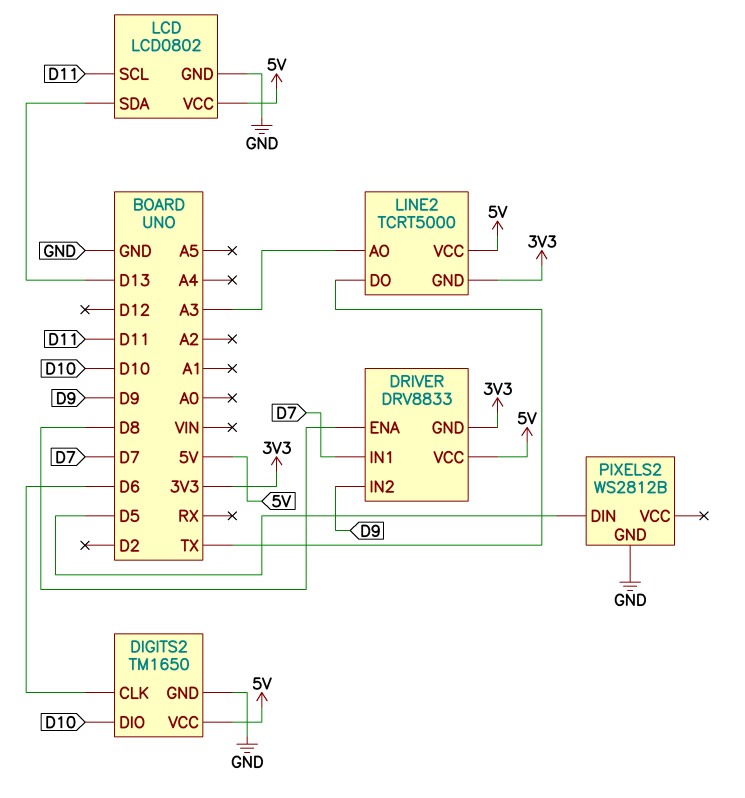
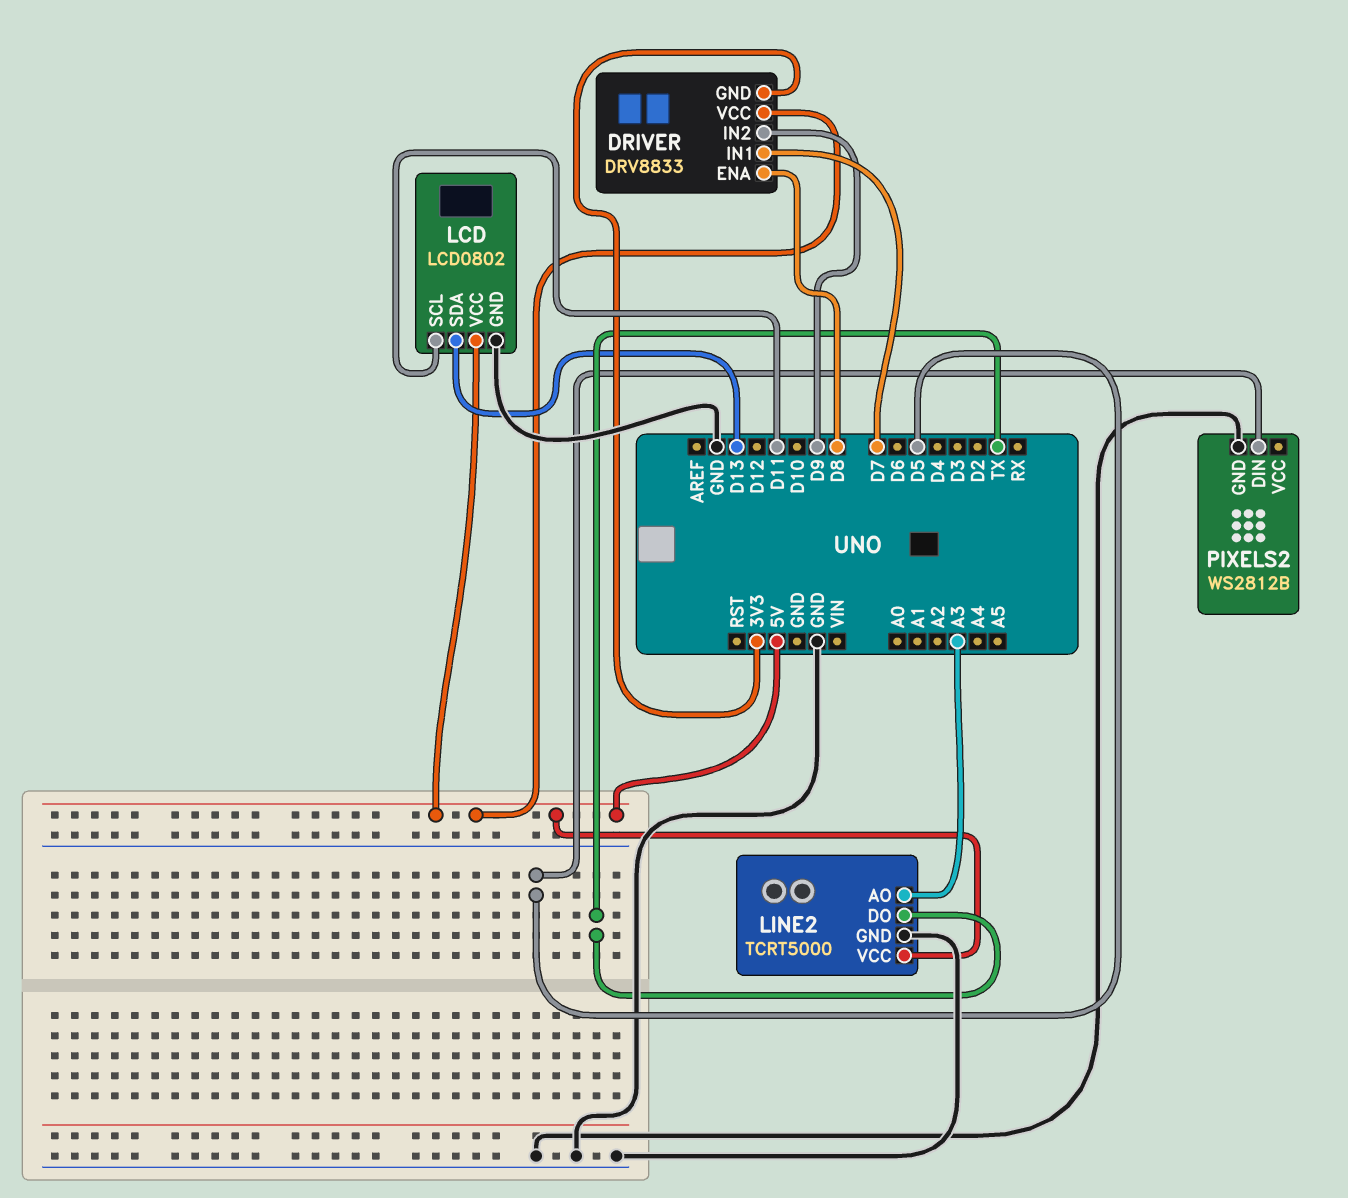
DIGITS2: TM1650 -> none
DIGITS2 pin CLK: D6 -> none
DIGITS2 pin DIO: D10 -> none
DIGITS2 pin GND: GND -> none
DIGITS2 pin VCC: 5V -> none
LINE2 pin GND: 3V3 -> GND

